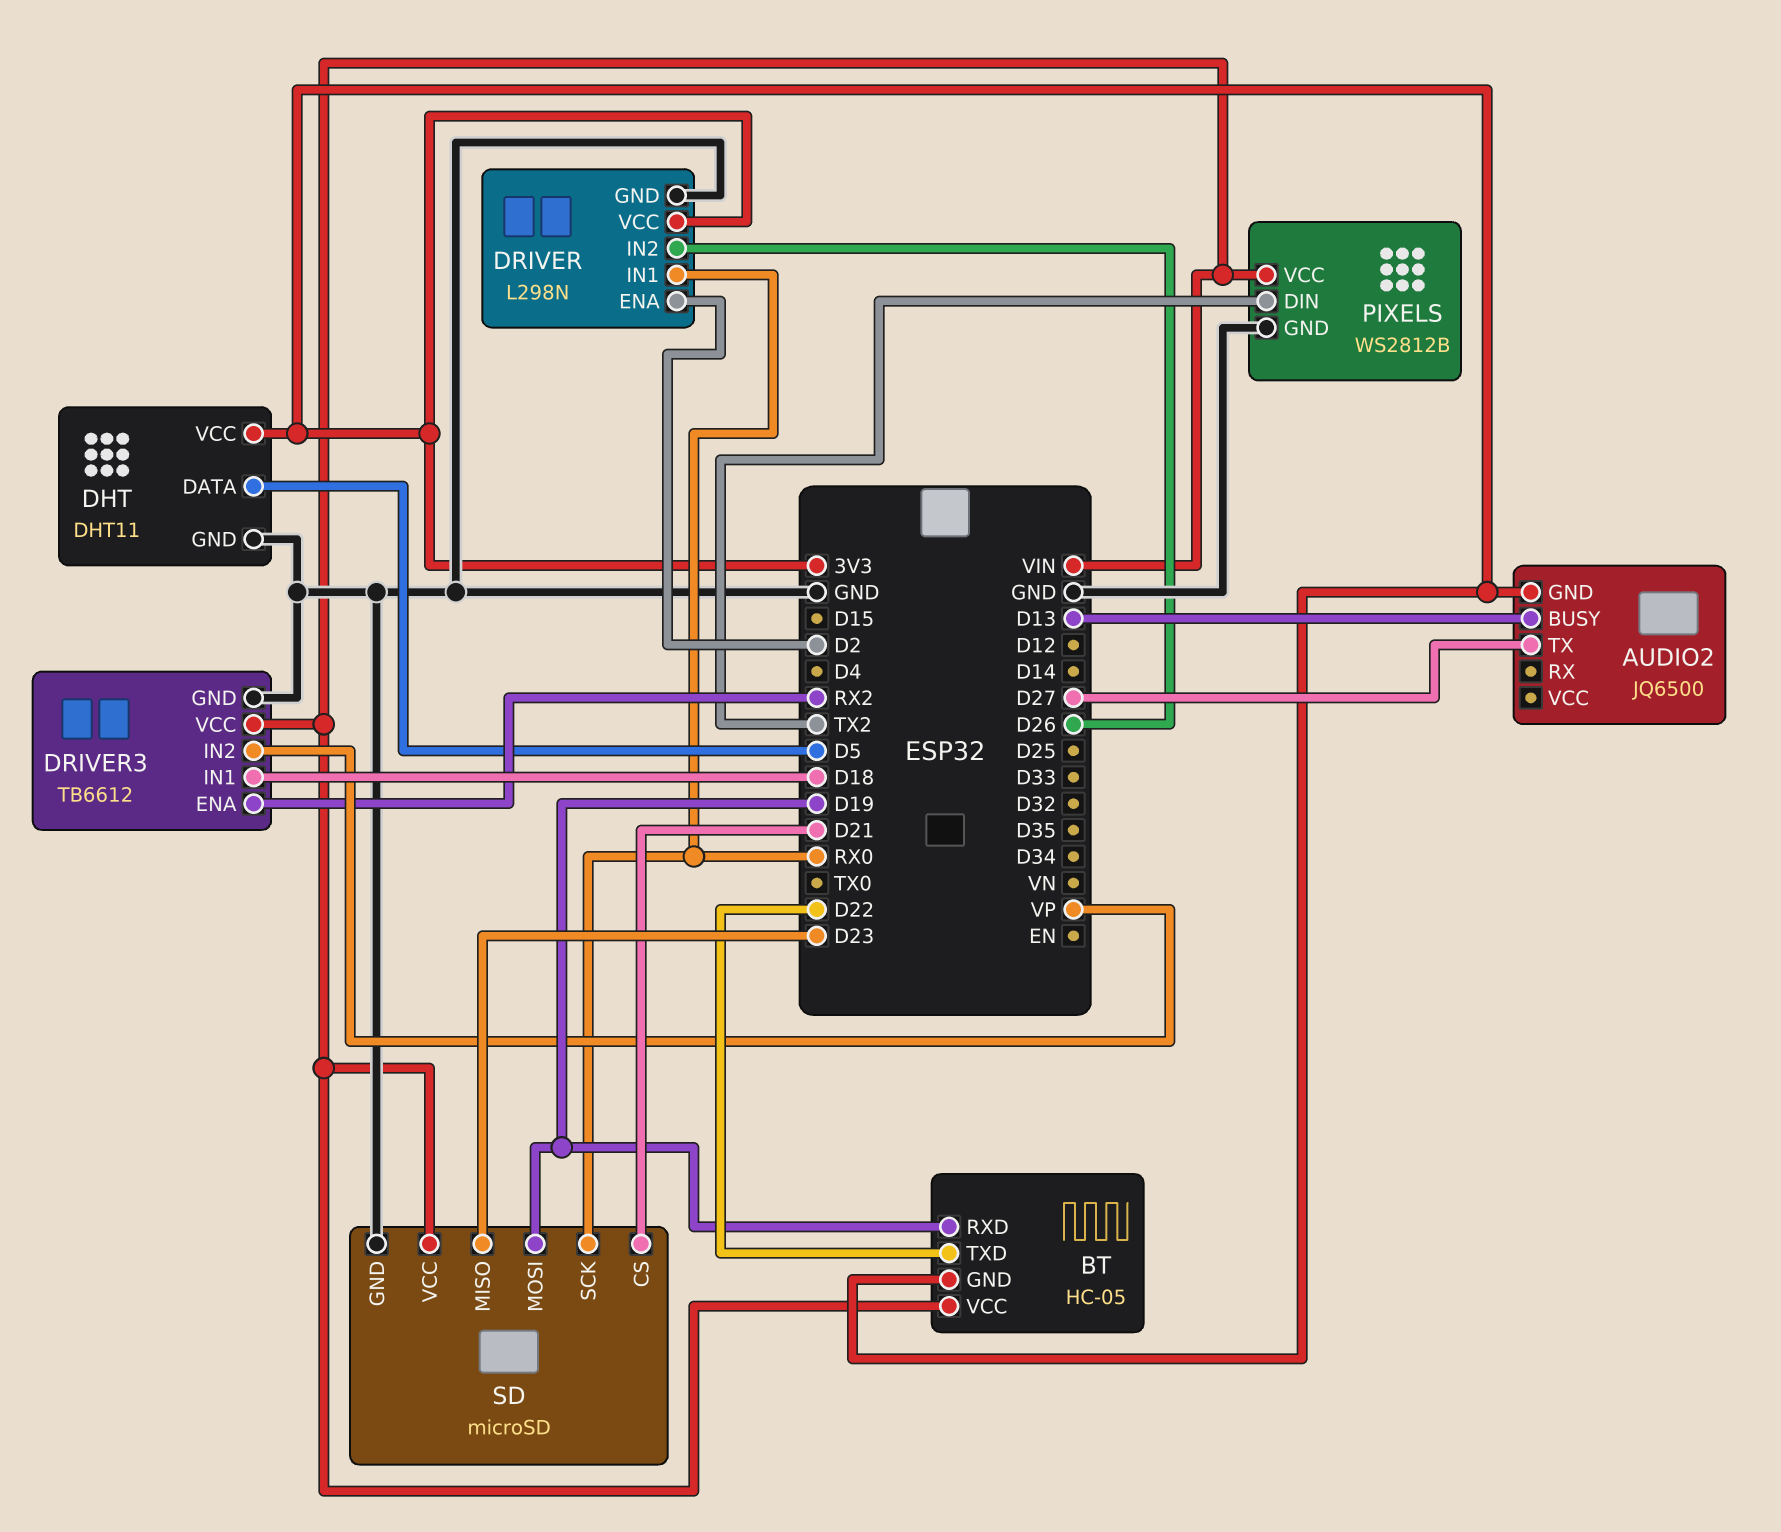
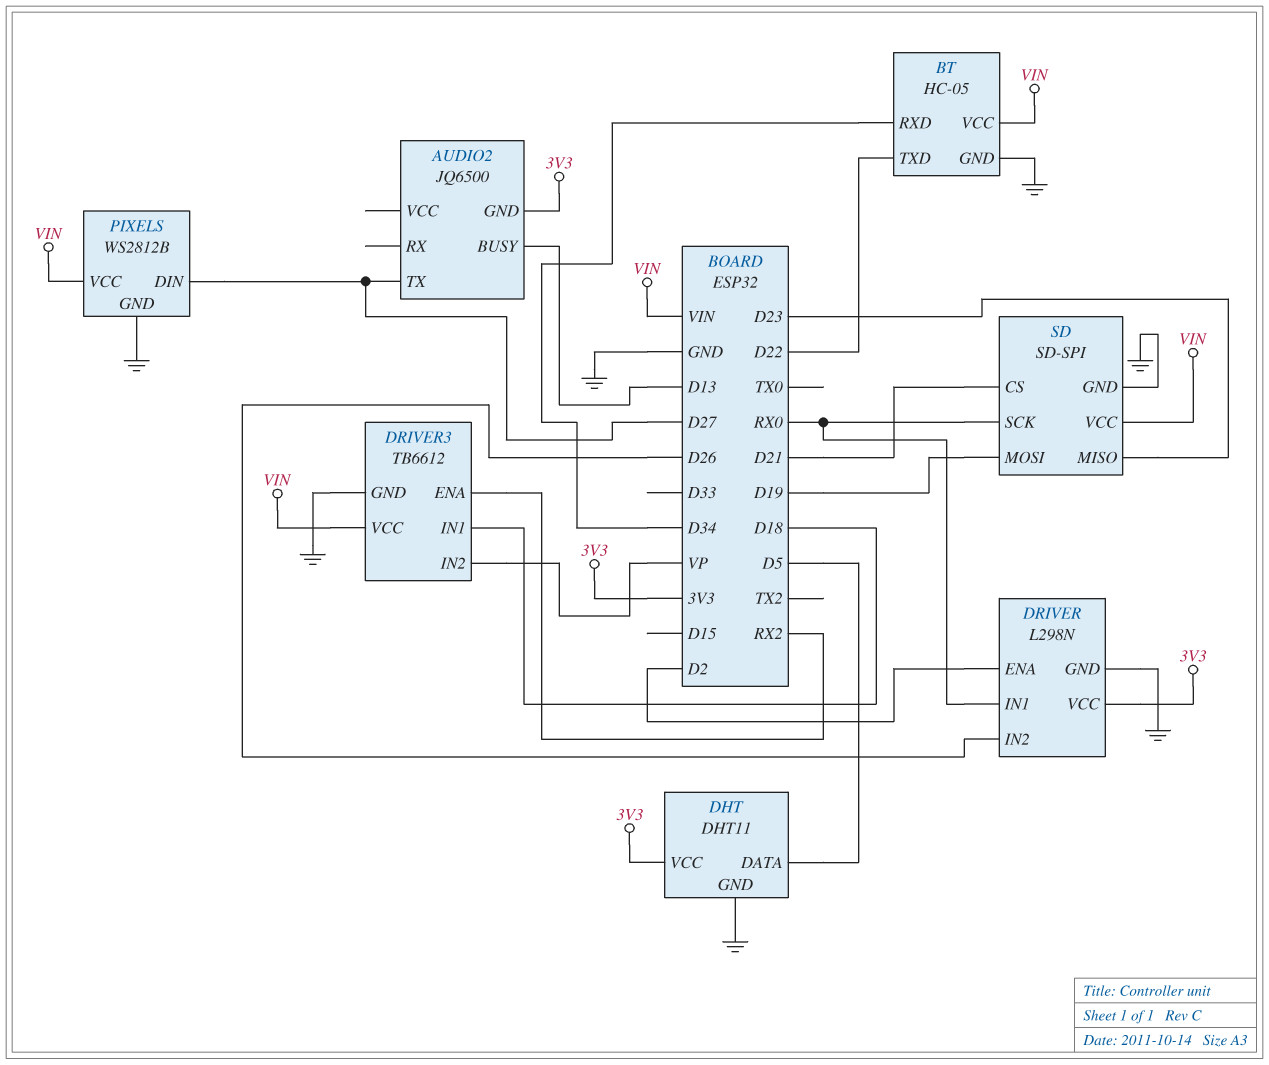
BT pin GND: 3V3 -> GND
BT pin RXD: D19 -> D34
PIXELS pin DIN: TX2 -> D27
SD: microSD -> SD-SPI

